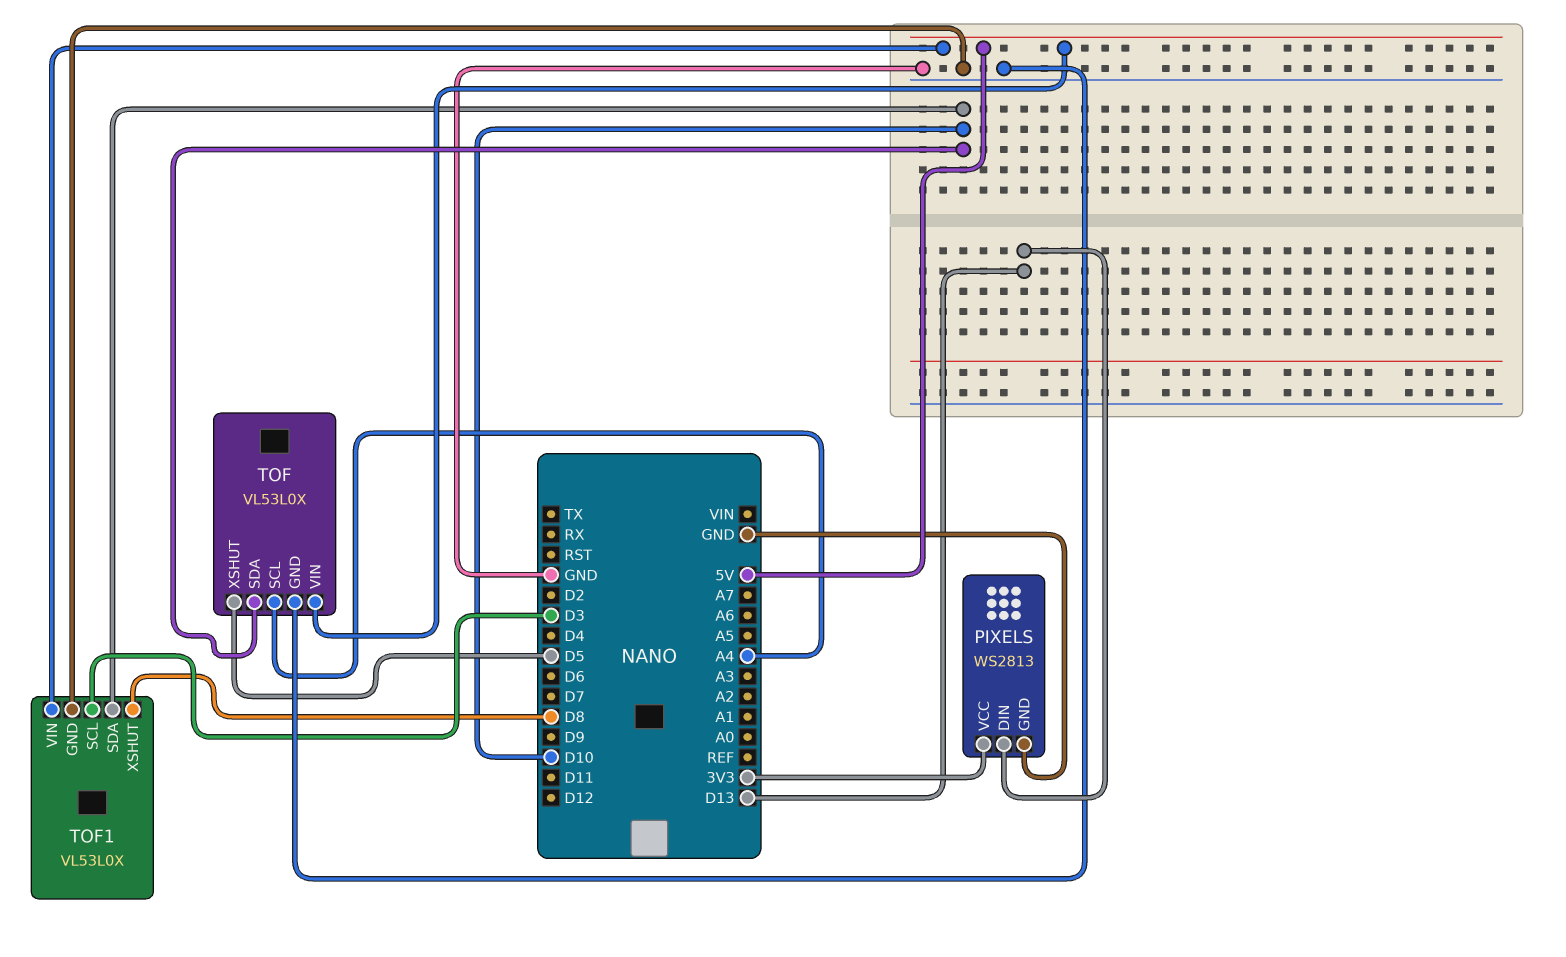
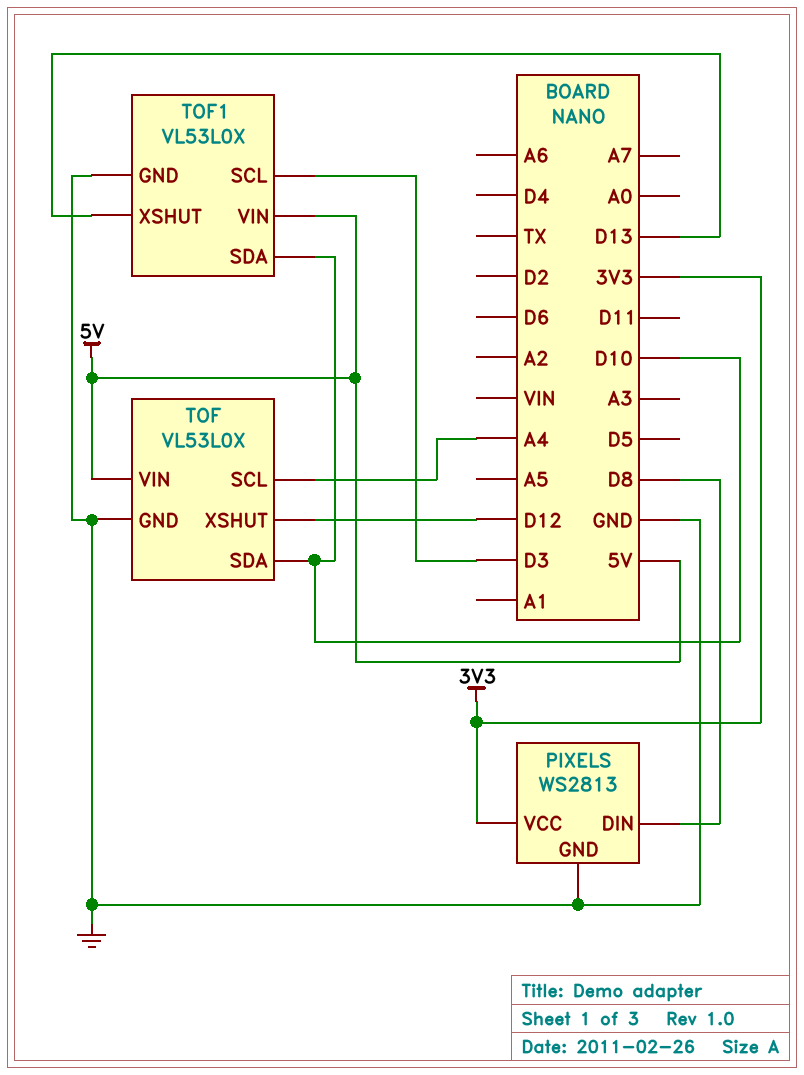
PIXELS pin DIN: D13 -> D8
TOF pin XSHUT: D5 -> D12
TOF1 pin XSHUT: D8 -> D13

